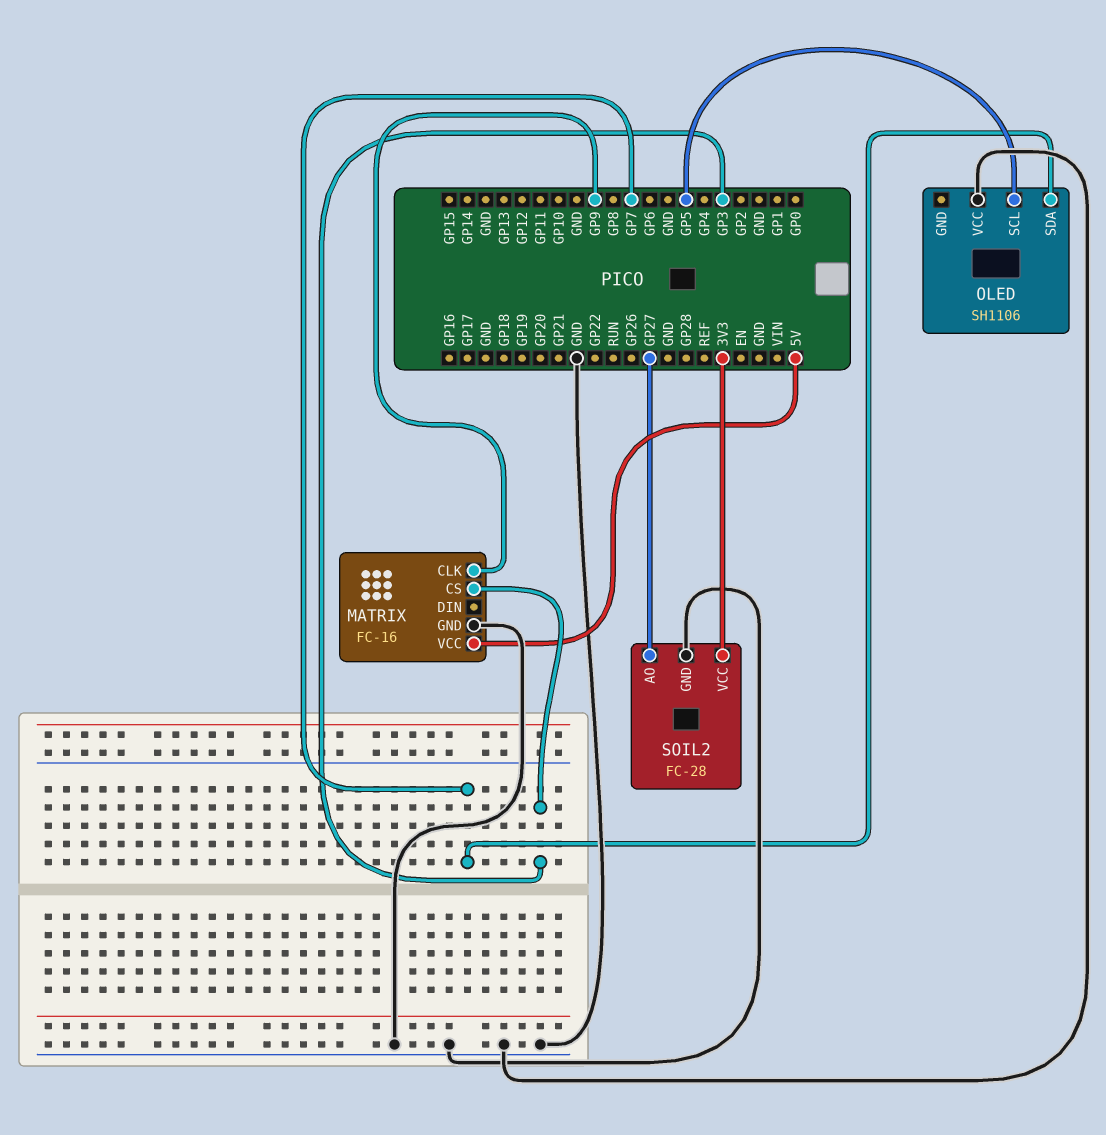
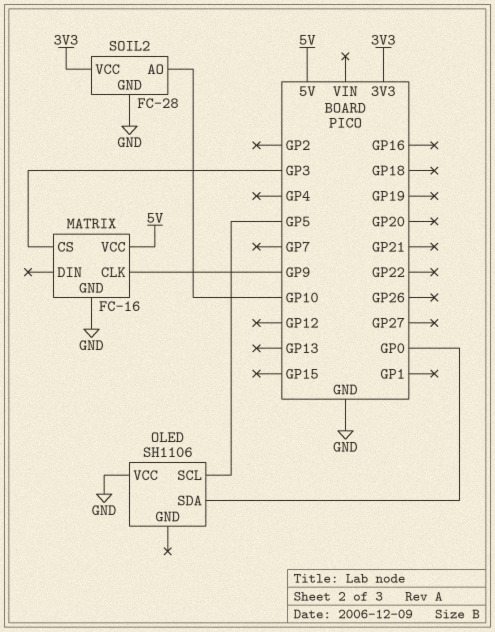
OLED pin SDA: GP7 -> GP0
SOIL2 pin AO: GP27 -> GP10

